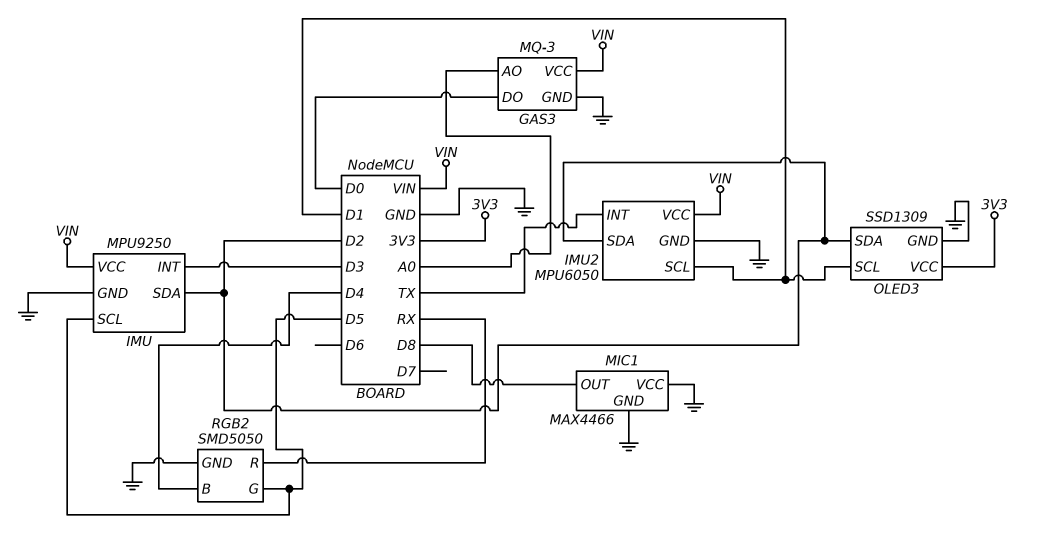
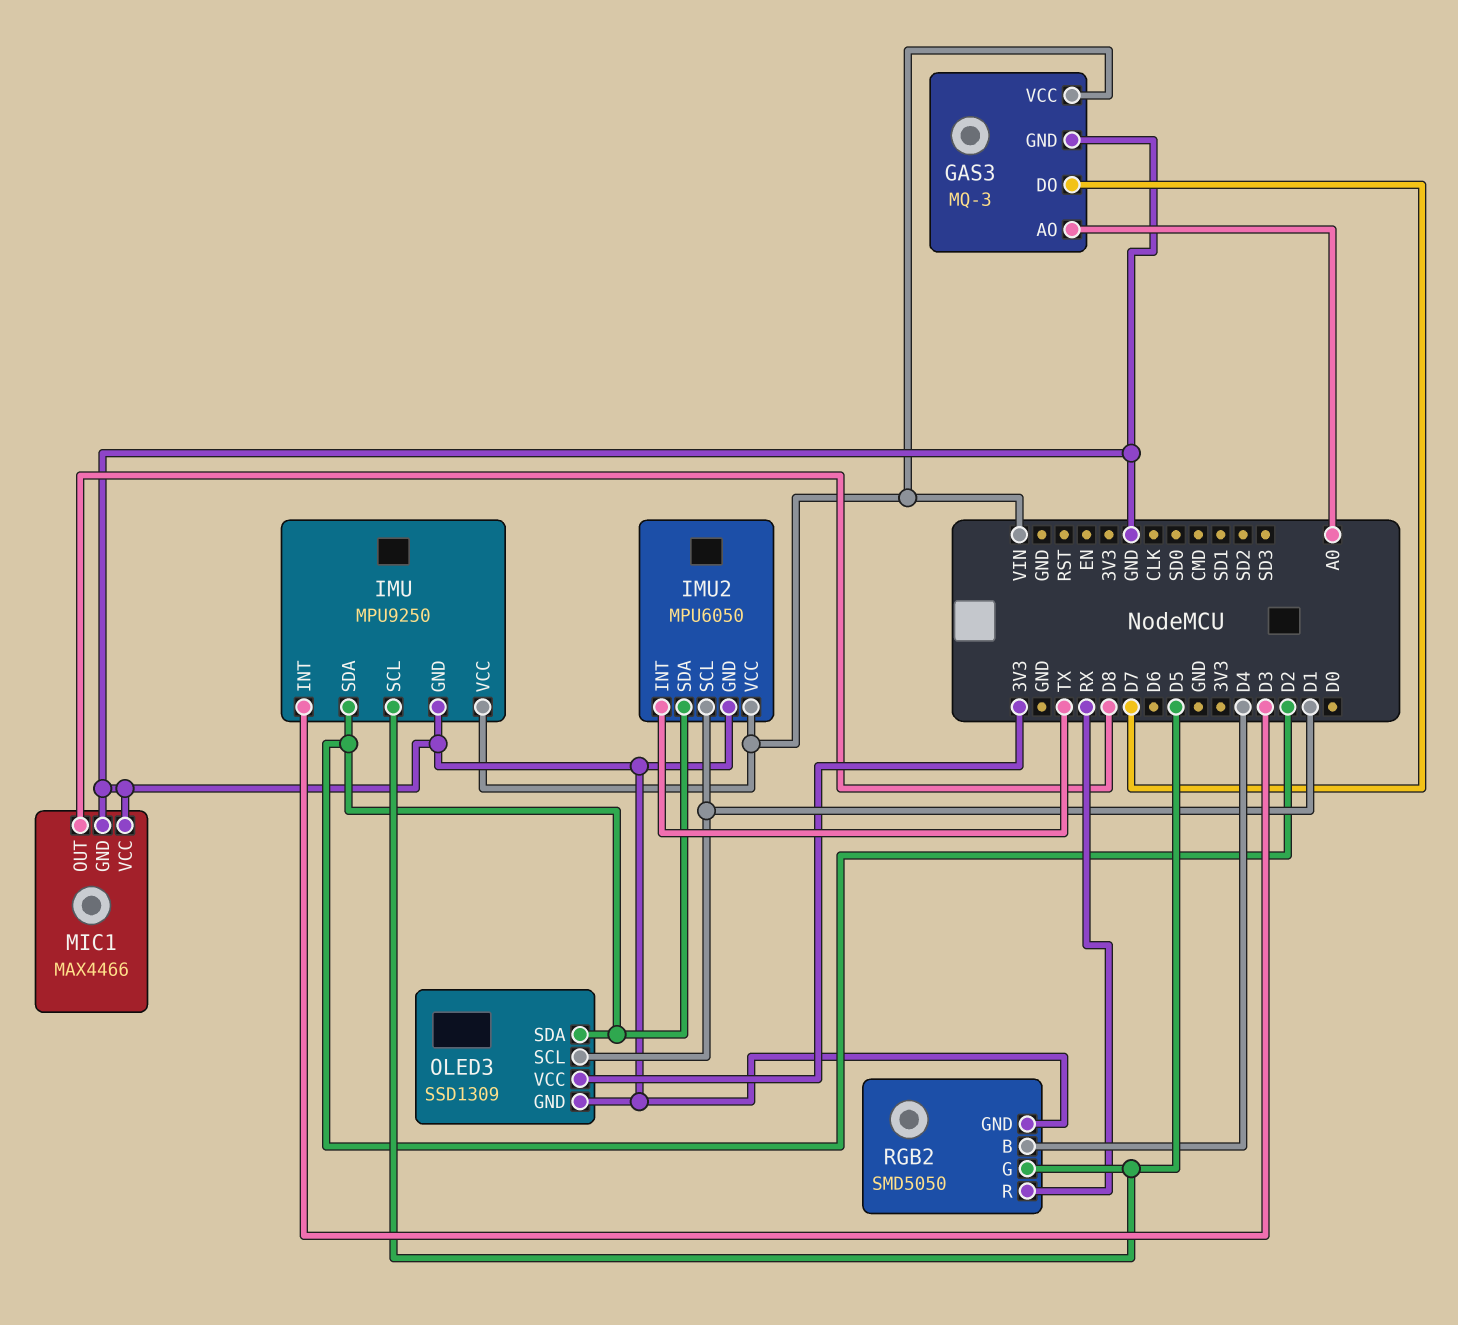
GAS3 pin DO: D0 -> D7

